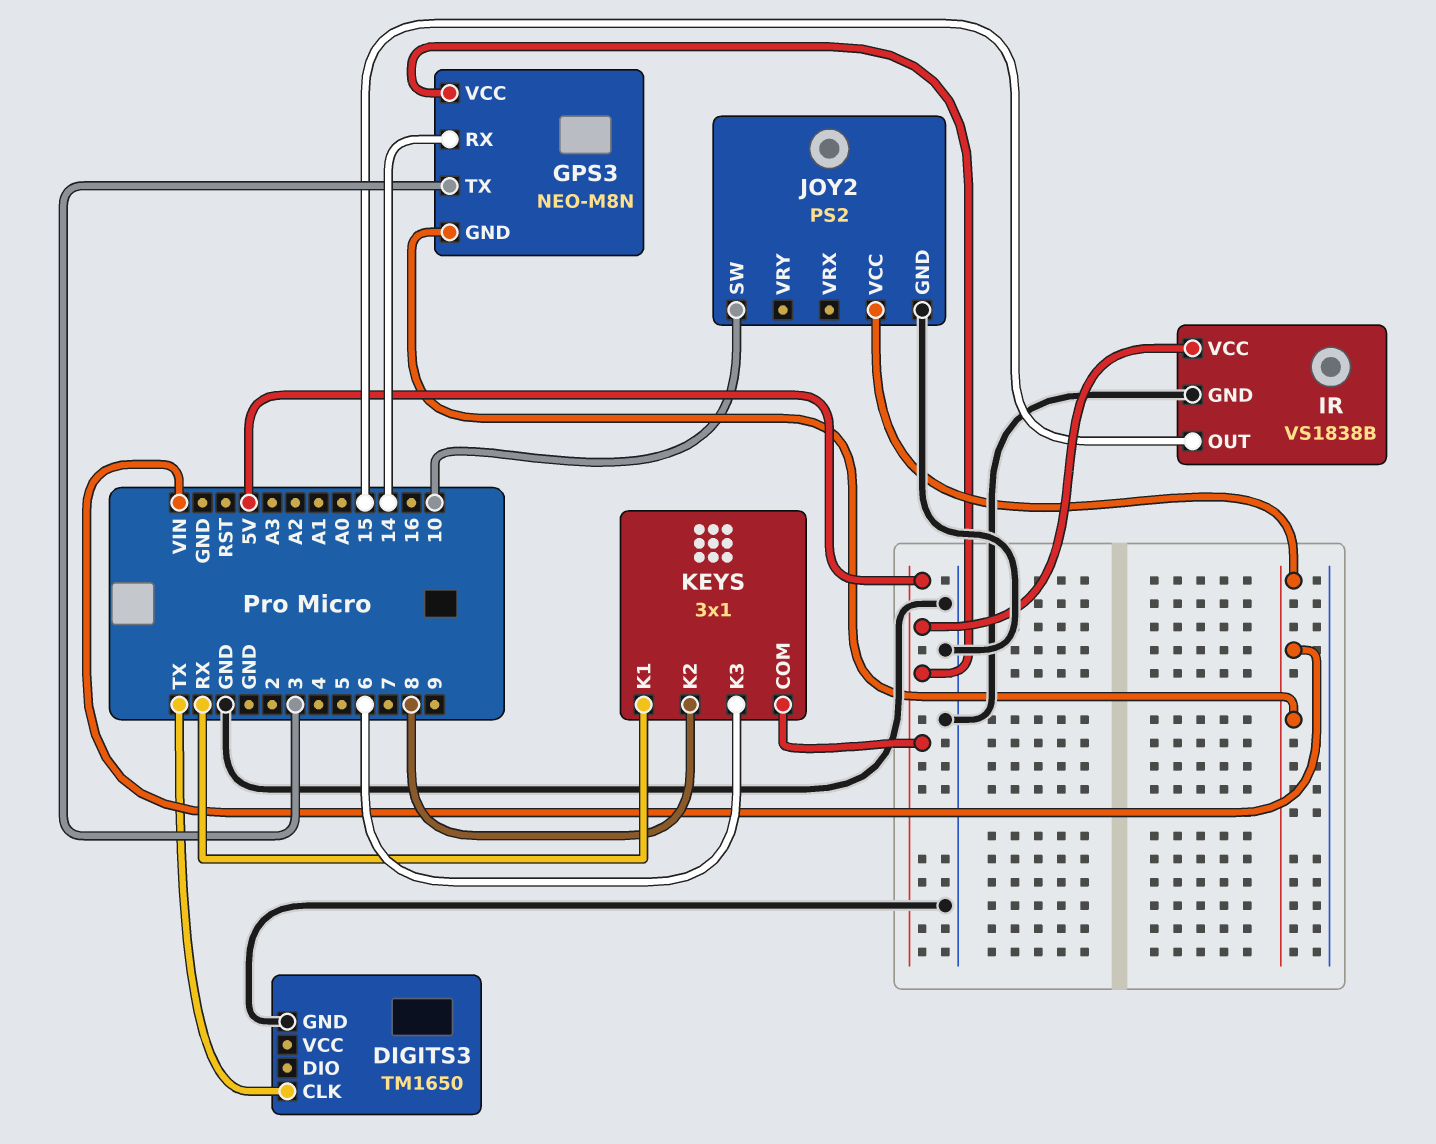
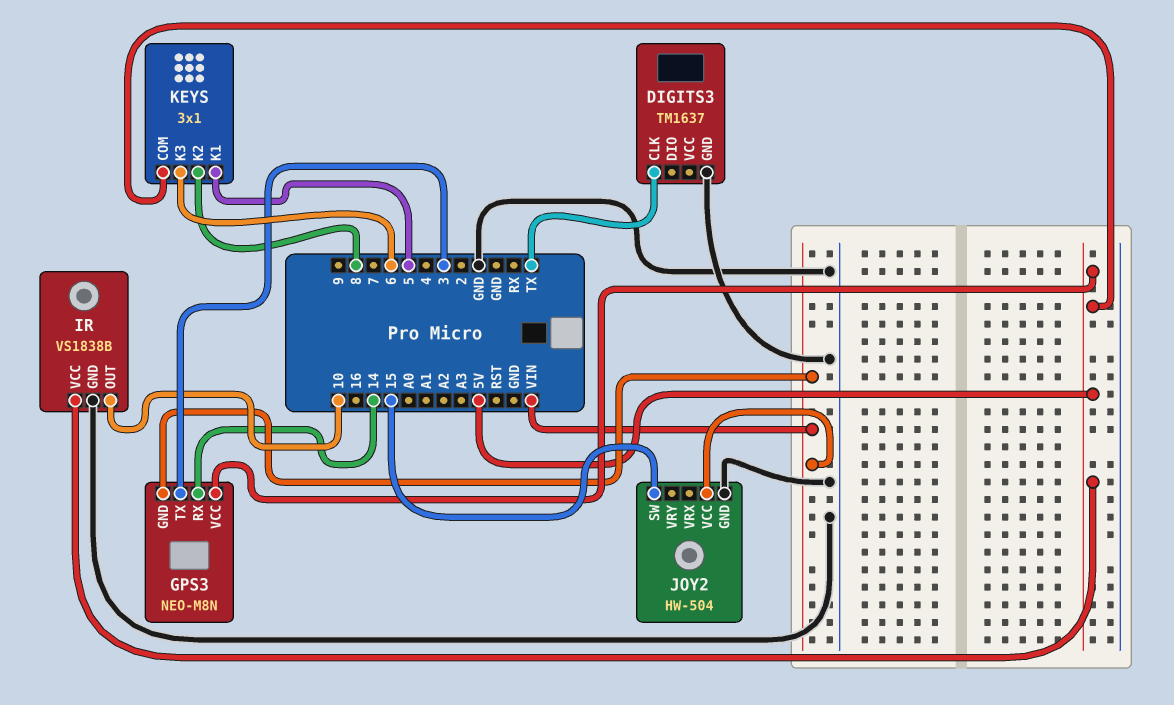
DIGITS3: TM1650 -> TM1637
IR pin OUT: 15 -> 10
JOY2: PS2 -> HW-504
JOY2 pin SW: 10 -> 15
KEYS pin K1: RX -> 5

